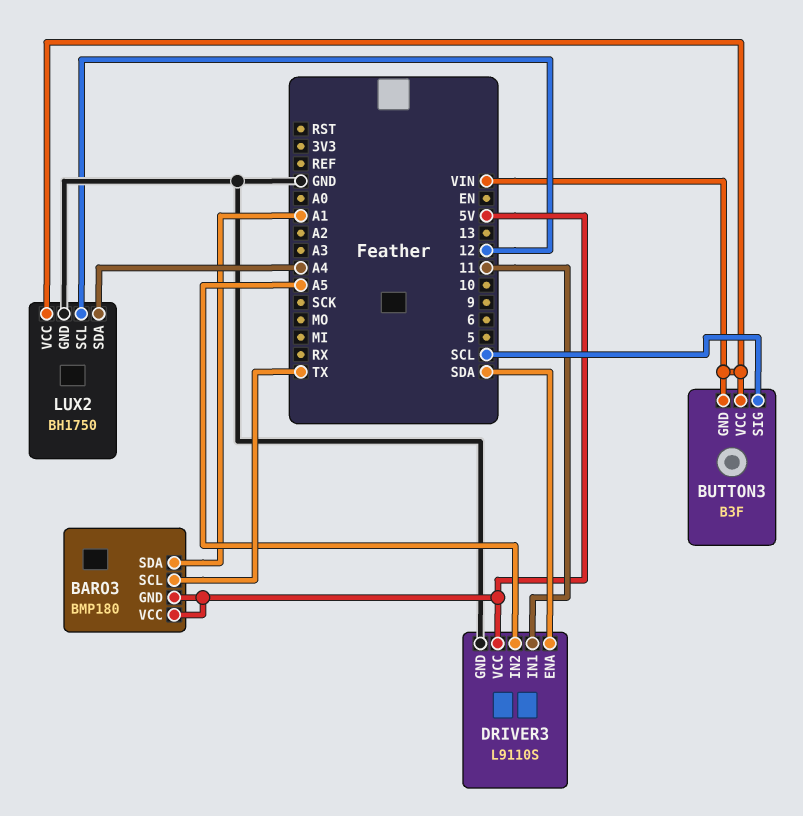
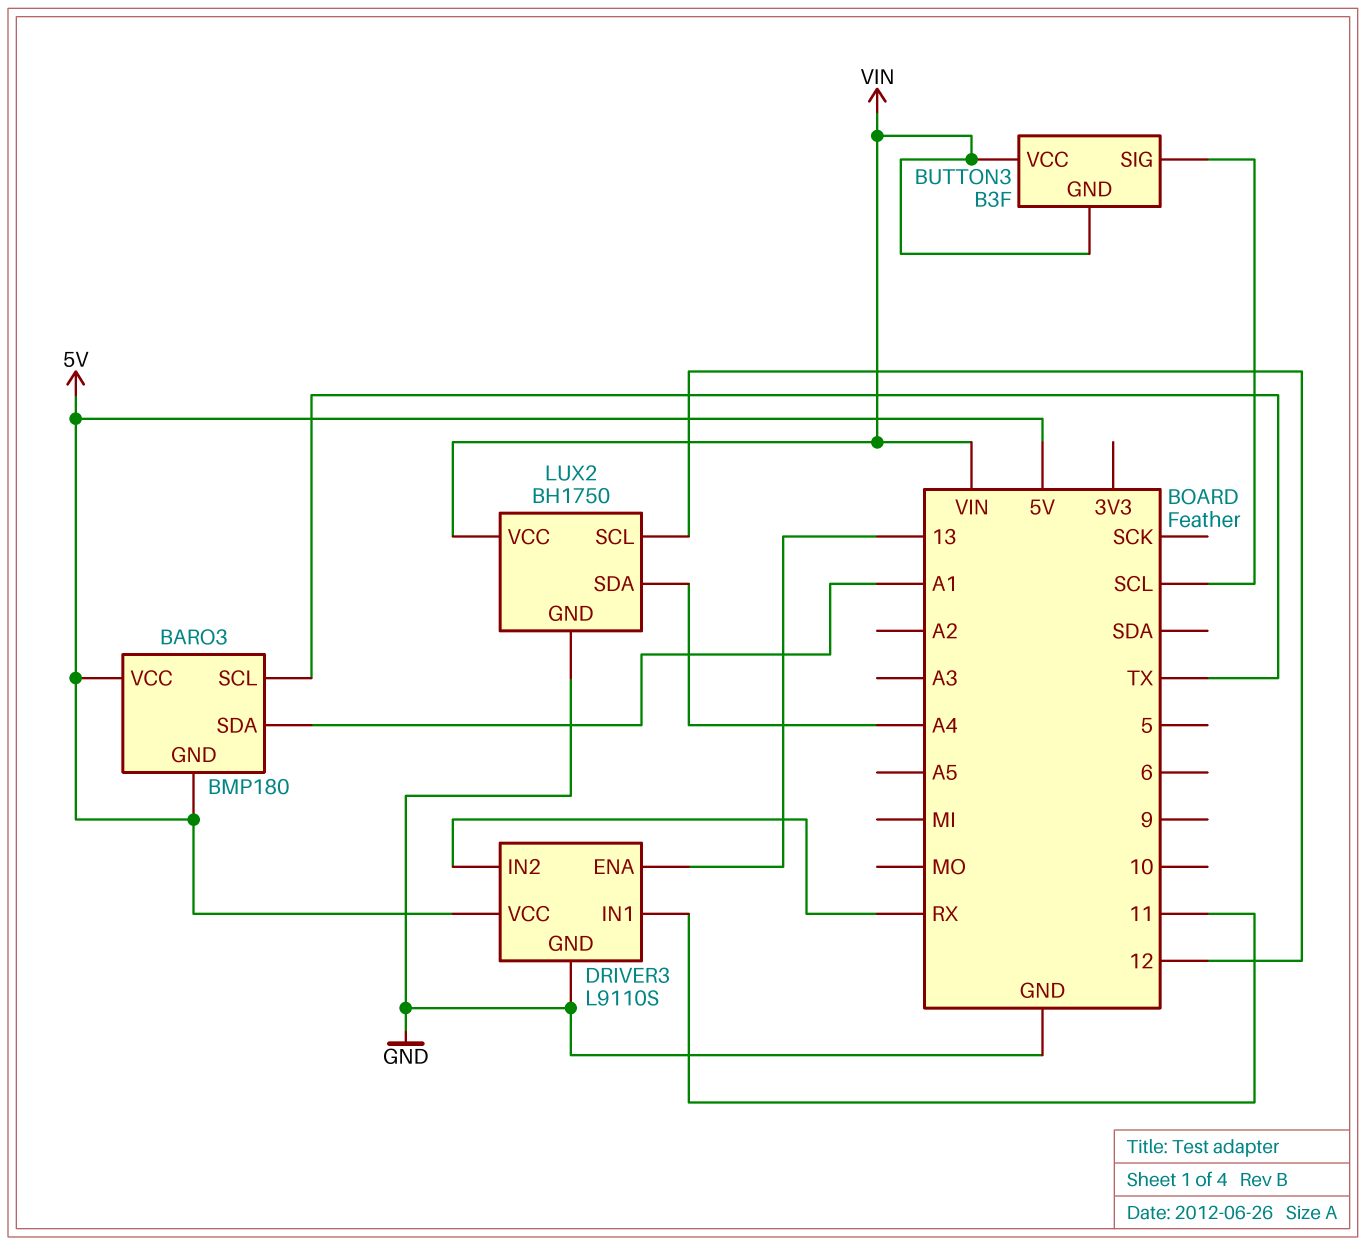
DRIVER3 pin ENA: SDA -> 13
DRIVER3 pin IN2: A5 -> RX

